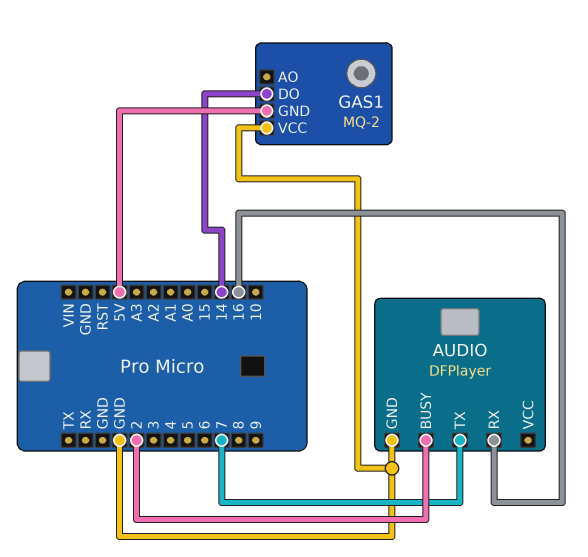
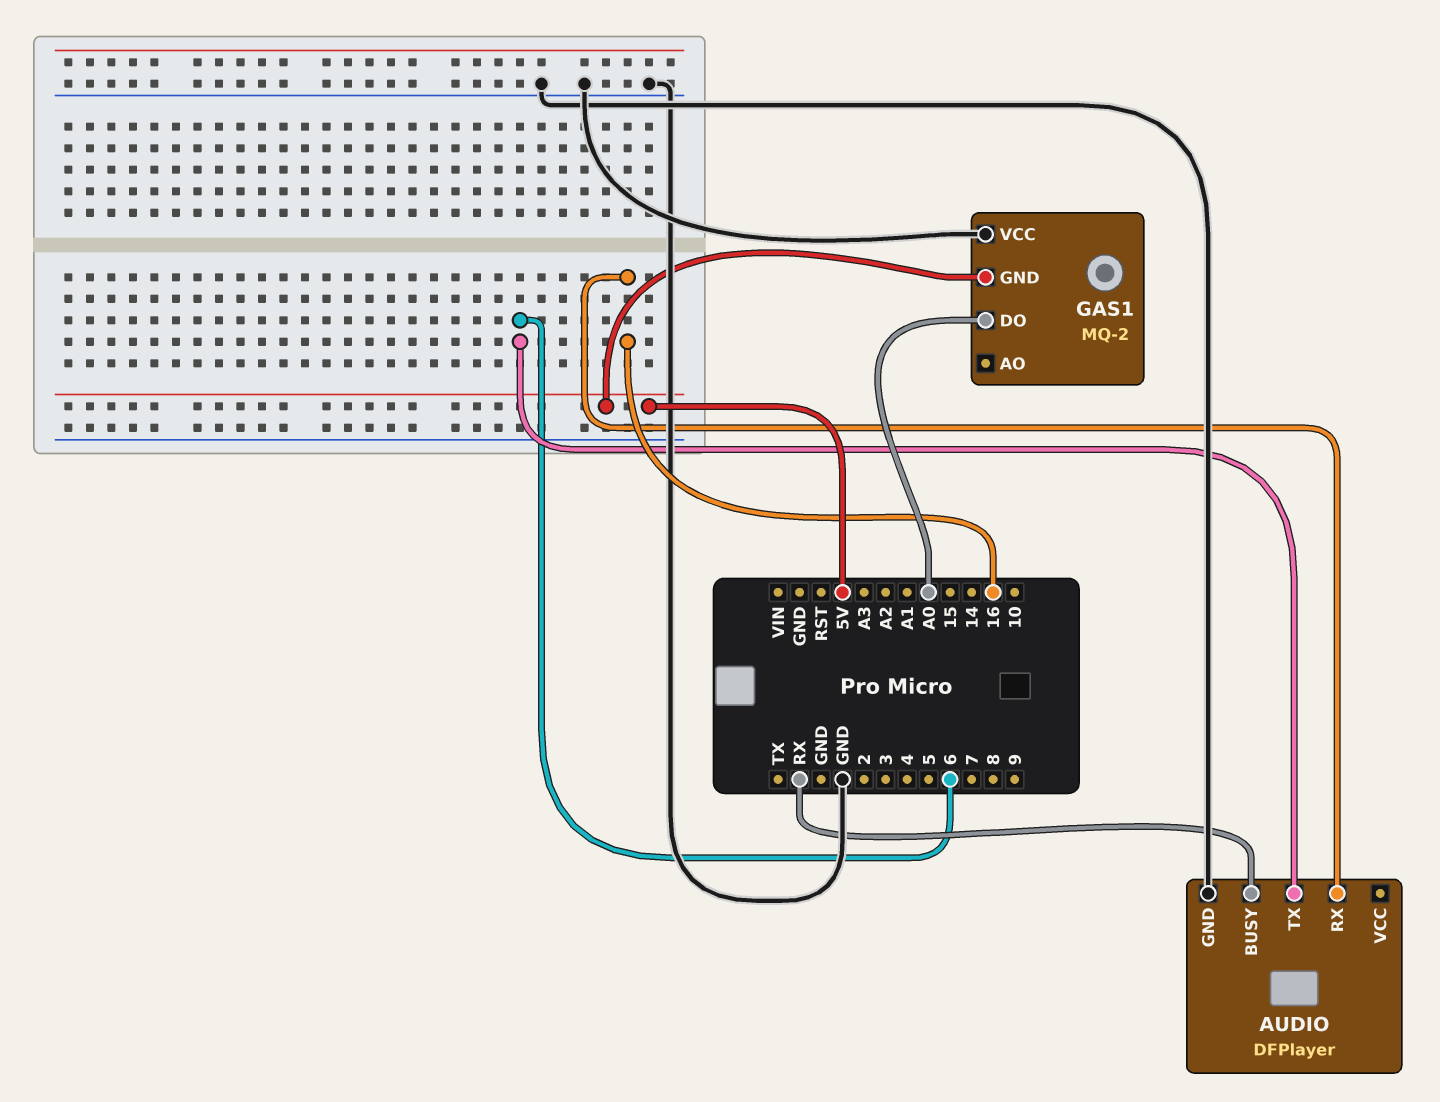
AUDIO pin BUSY: 2 -> RX
AUDIO pin TX: 7 -> 6
GAS1 pin DO: 14 -> A0

